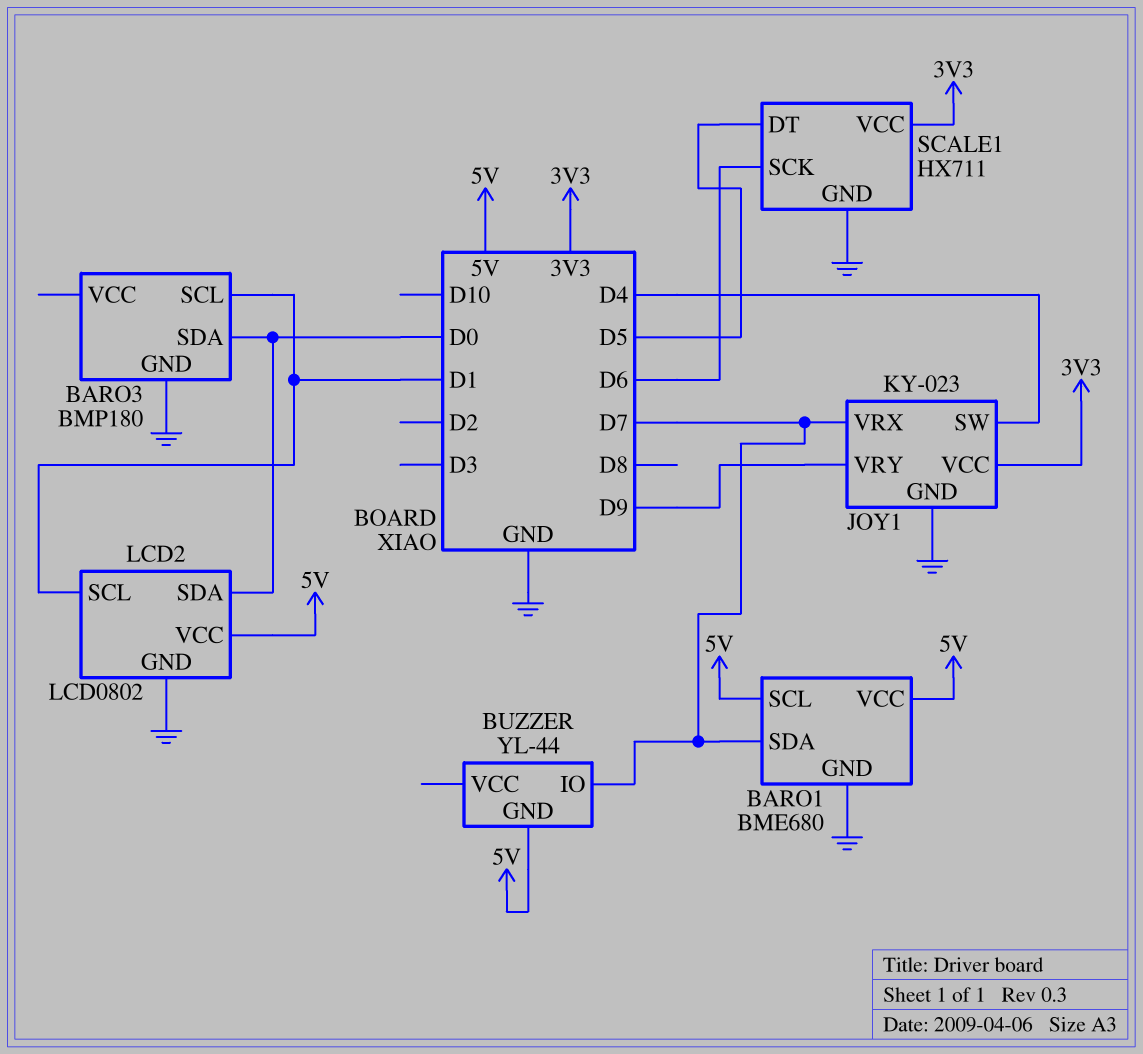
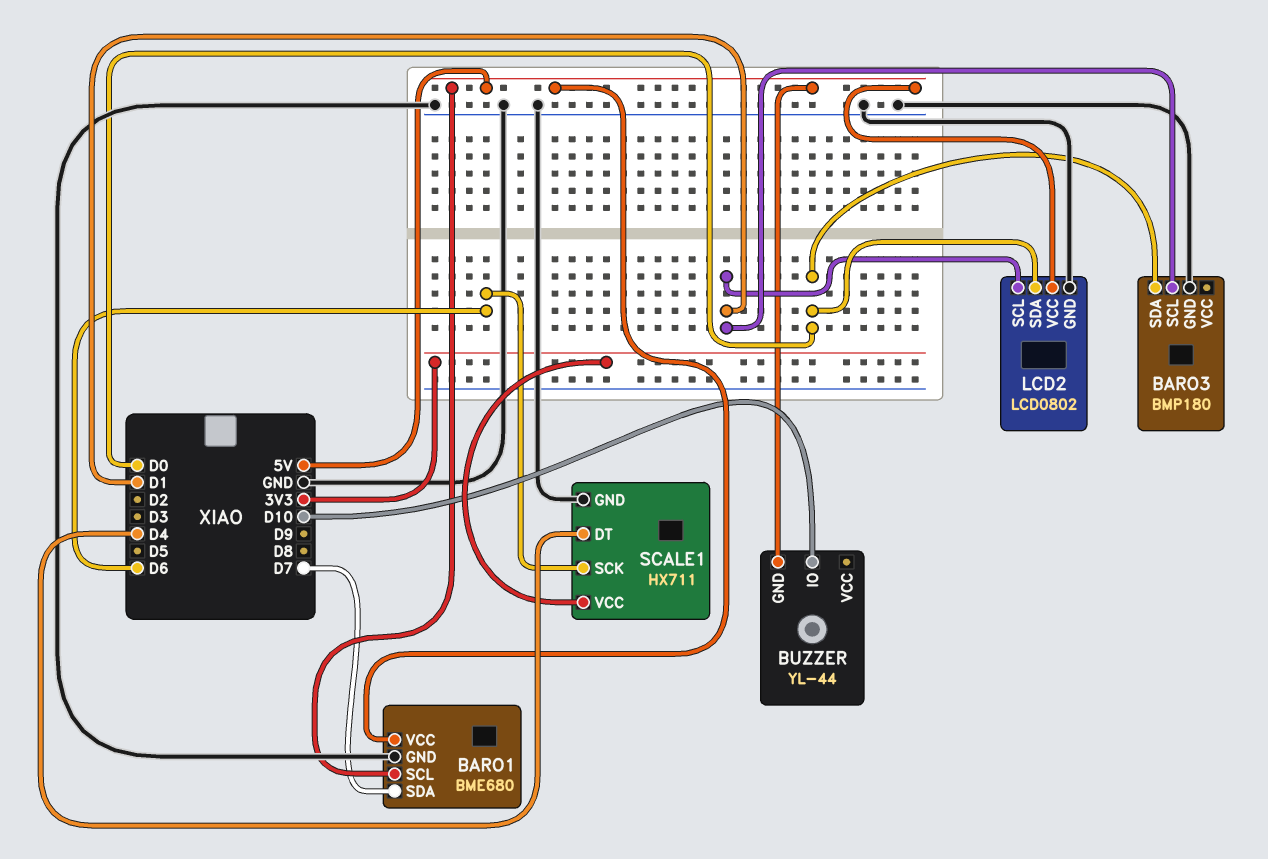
BUZZER pin IO: D7 -> D10
JOY1: KY-023 -> none
JOY1 pin GND: GND -> none
JOY1 pin SW: D4 -> none
JOY1 pin VCC: 3V3 -> none
JOY1 pin VRX: D7 -> none
JOY1 pin VRY: D9 -> none
SCALE1 pin DT: D5 -> D4

